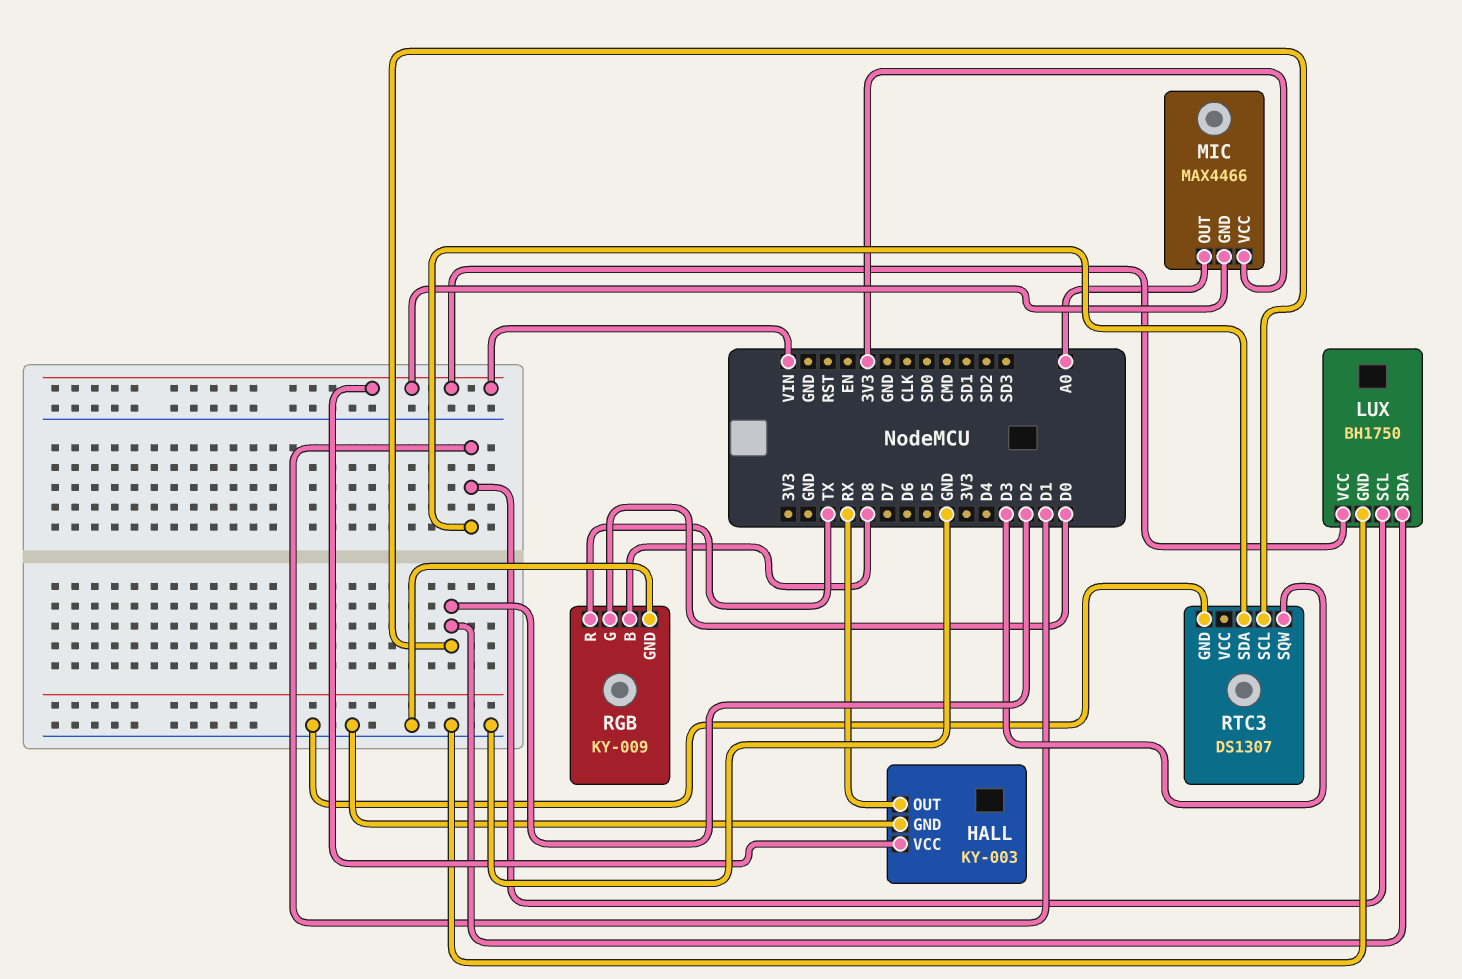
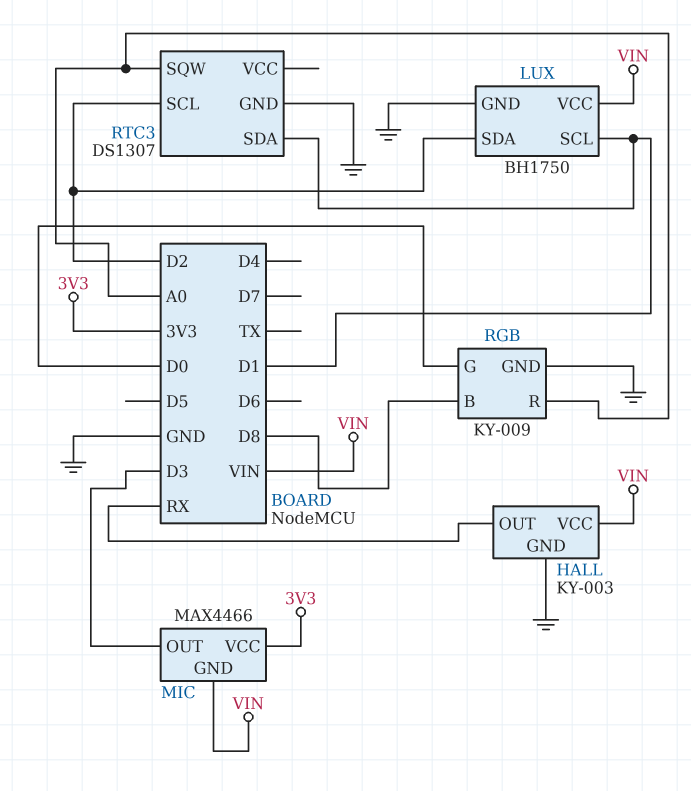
MIC pin OUT: A0 -> D3
RGB pin R: TX -> A0
RTC3 pin SQW: D3 -> A0

